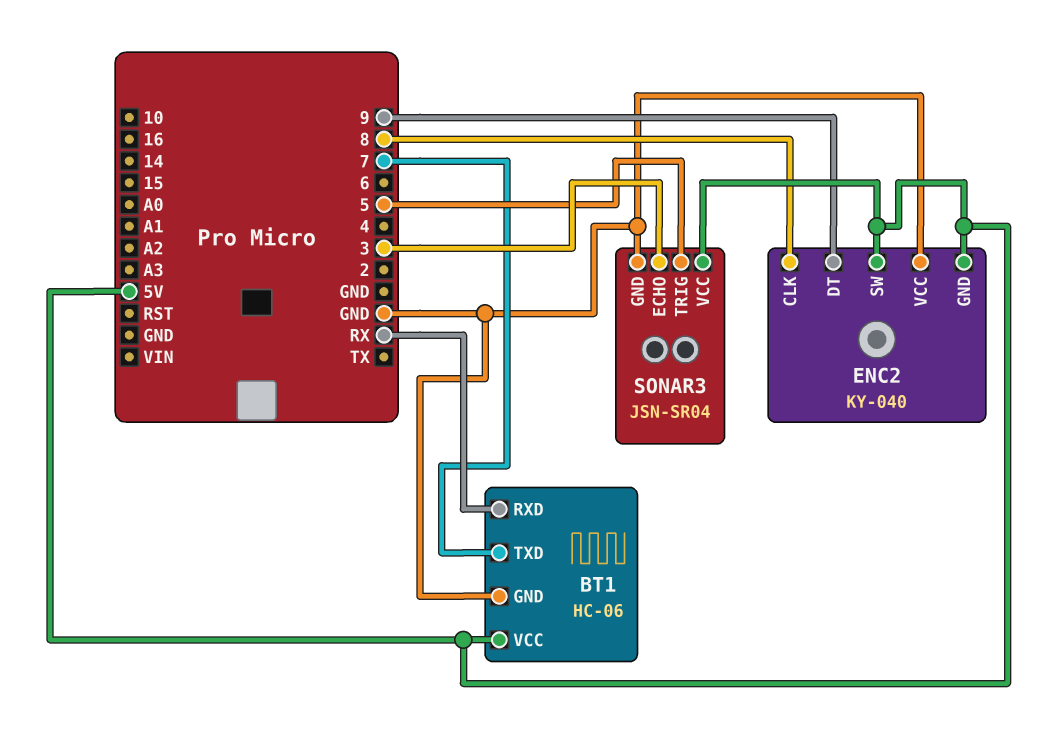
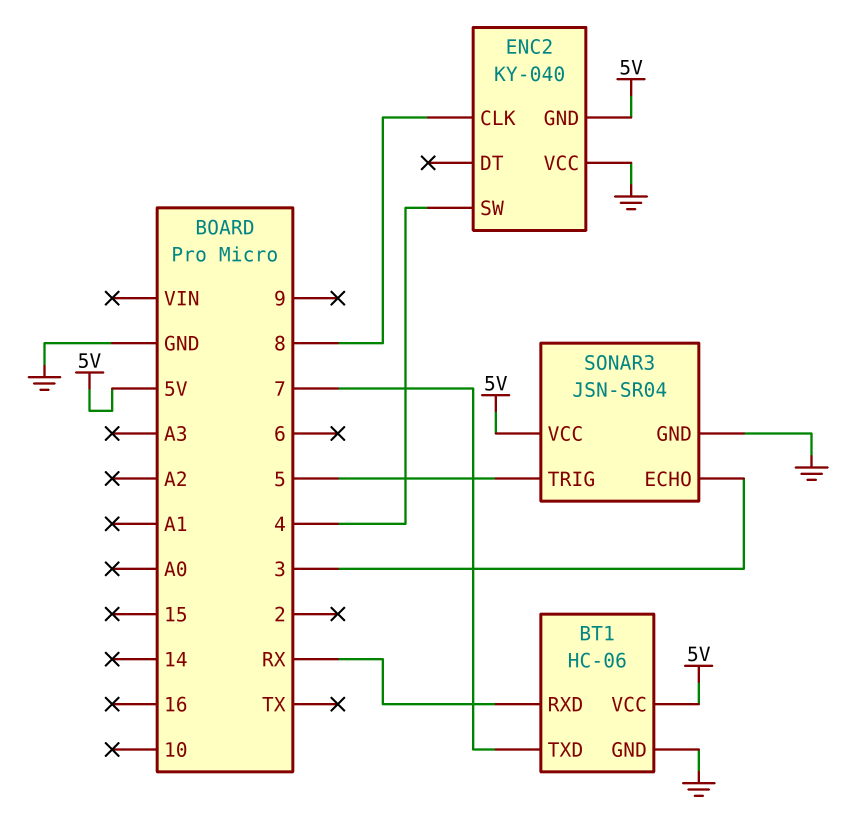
ENC2 pin DT: 9 -> none
ENC2 pin SW: 5V -> 4

